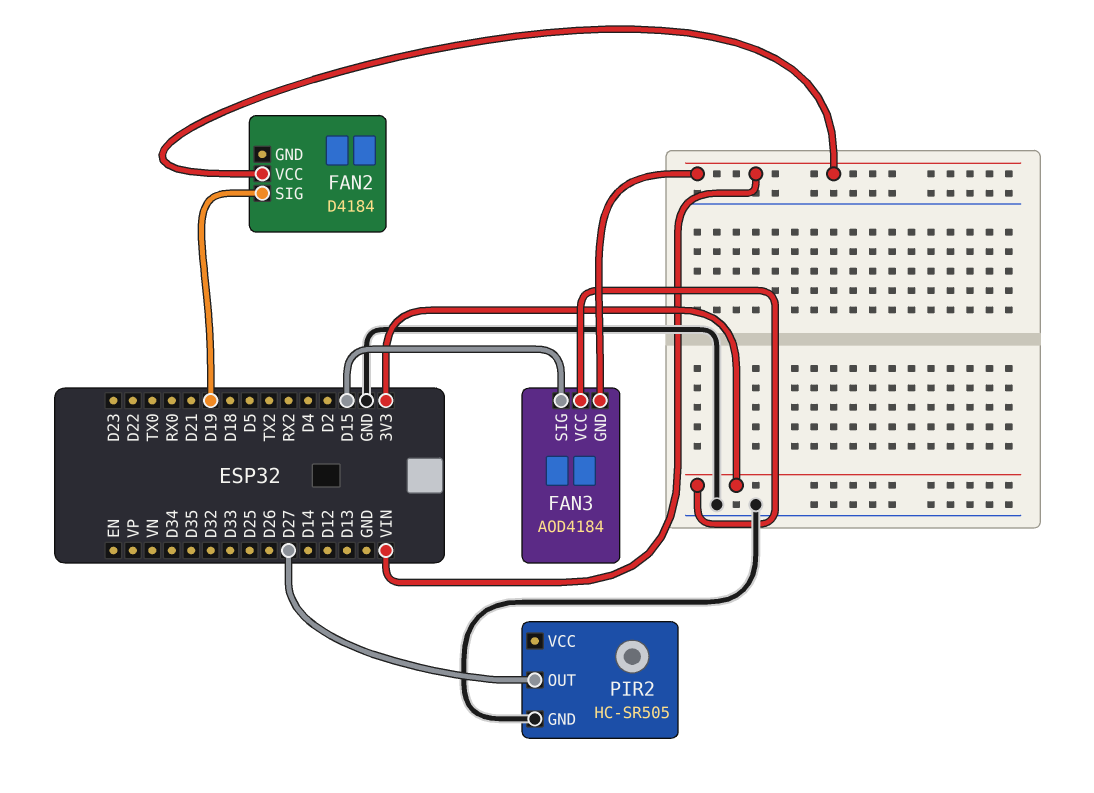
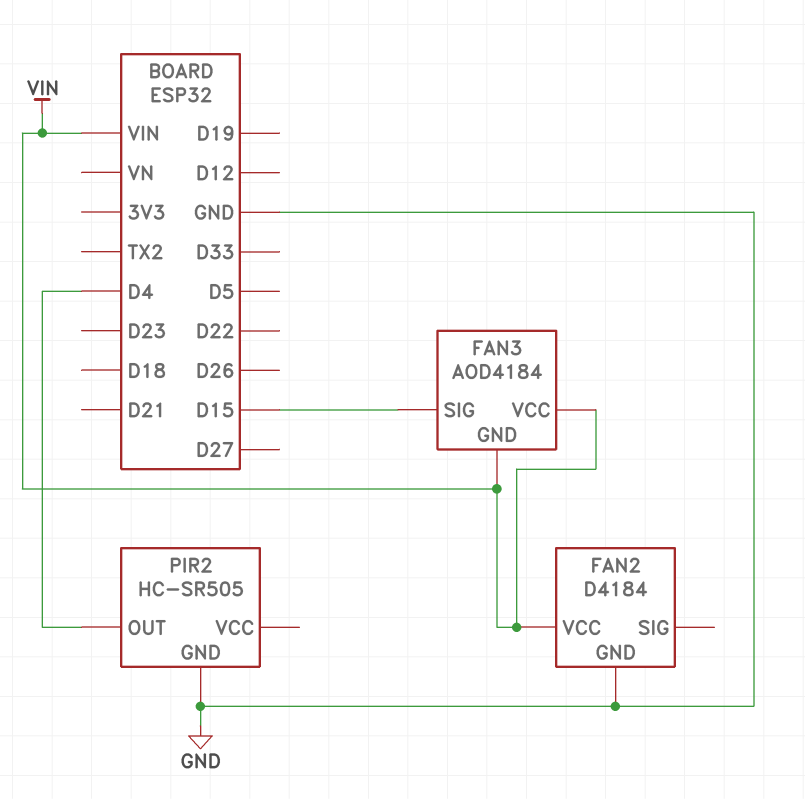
FAN2 pin GND: none -> GND
FAN2 pin SIG: D19 -> none
FAN3 pin VCC: 3V3 -> VIN
PIR2 pin OUT: D27 -> D4

